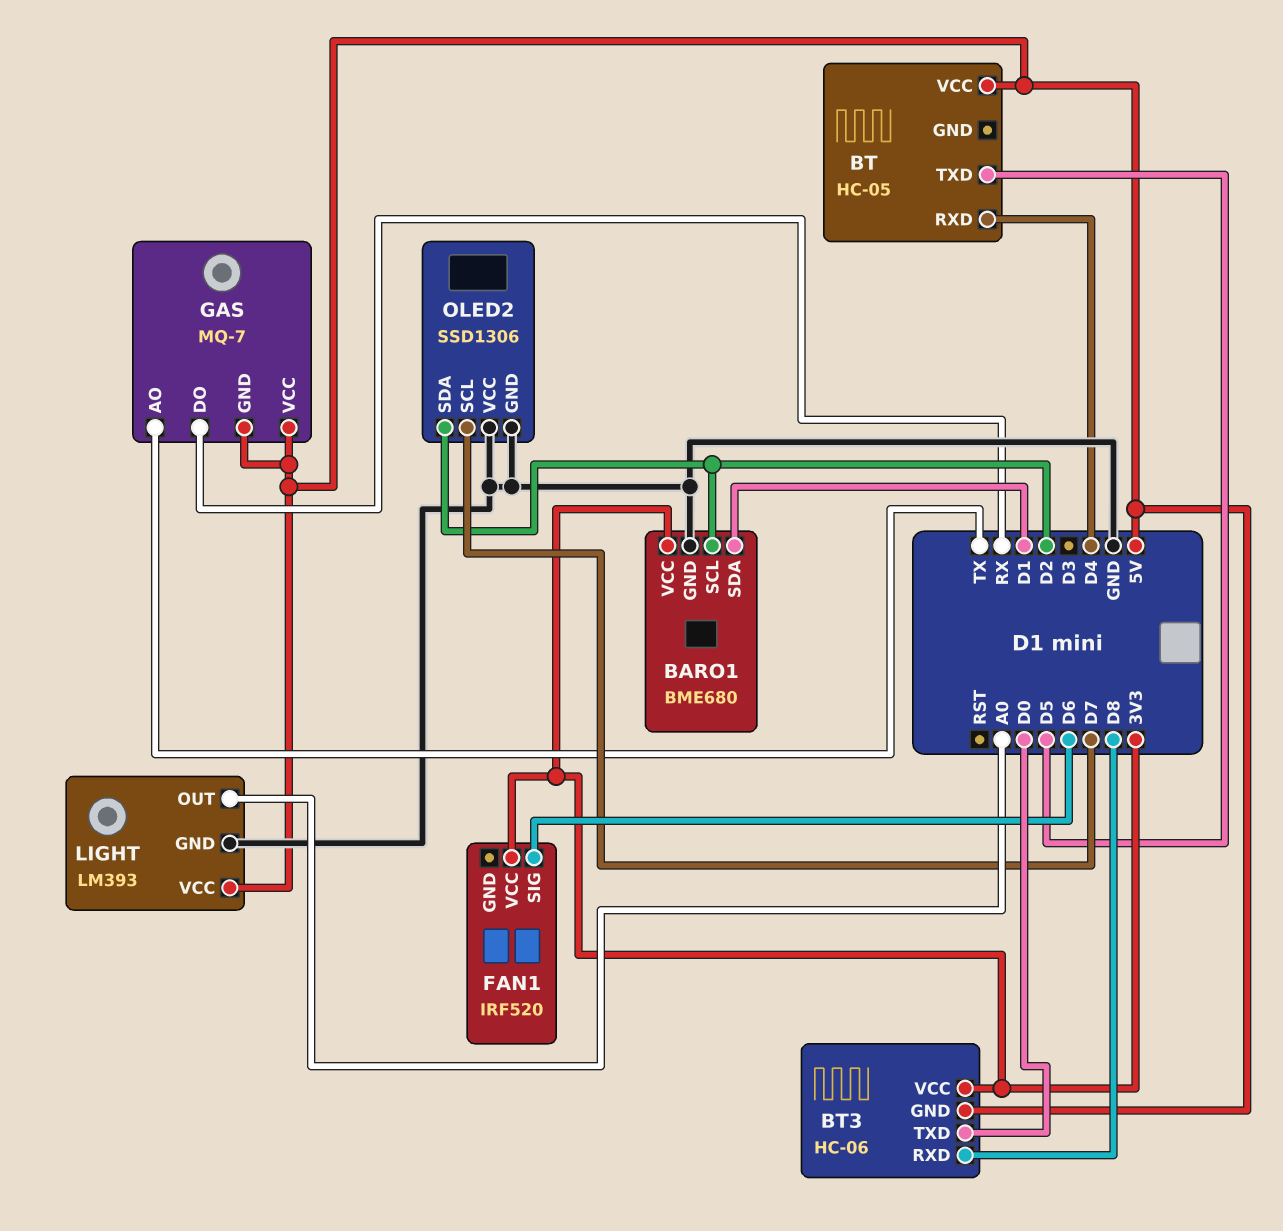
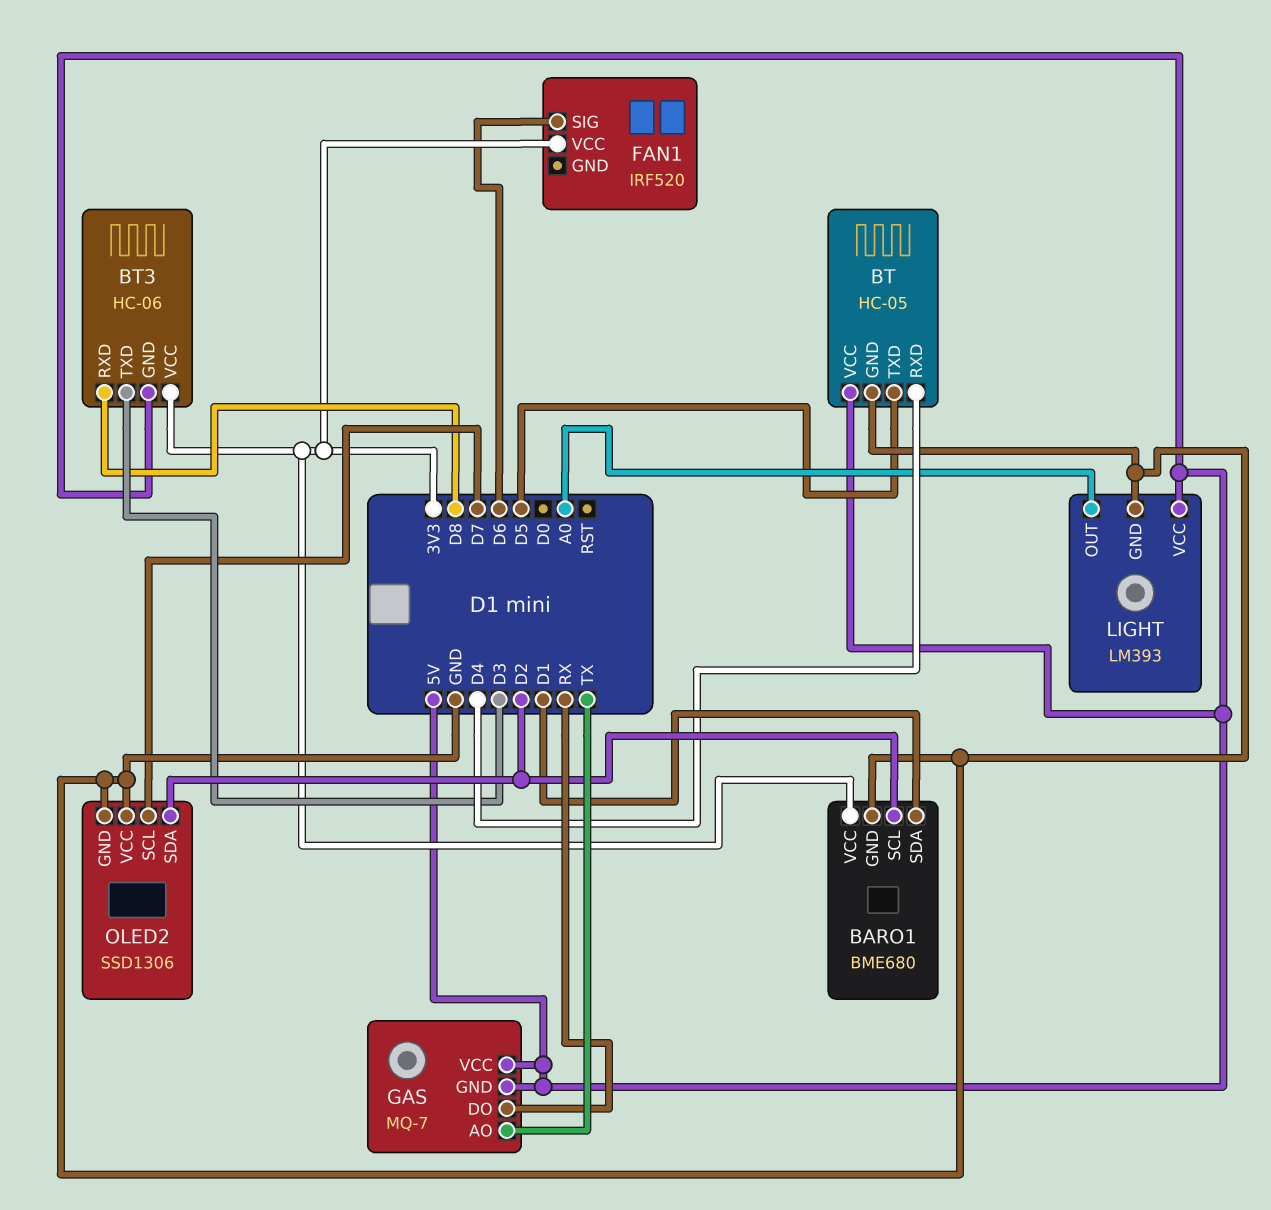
BT pin GND: none -> GND
BT3 pin TXD: D0 -> D3

